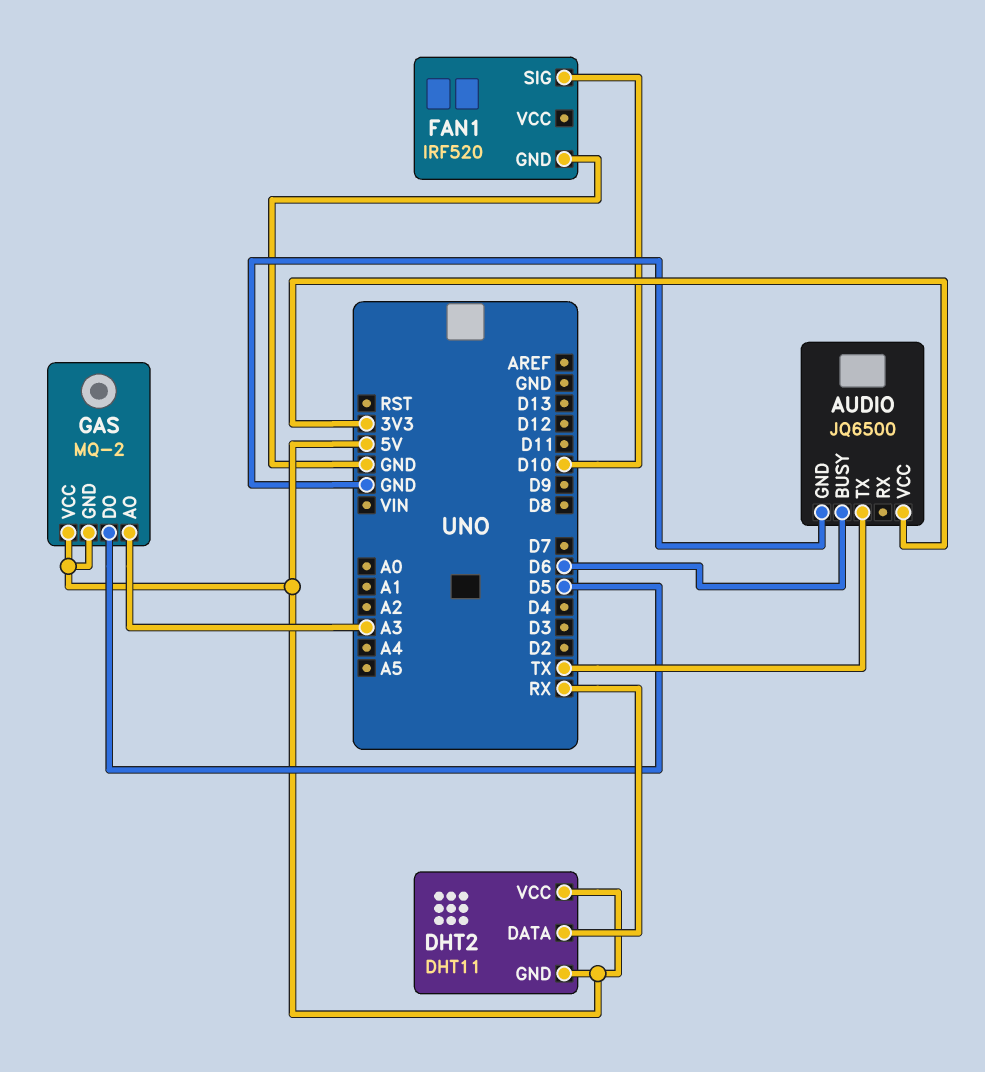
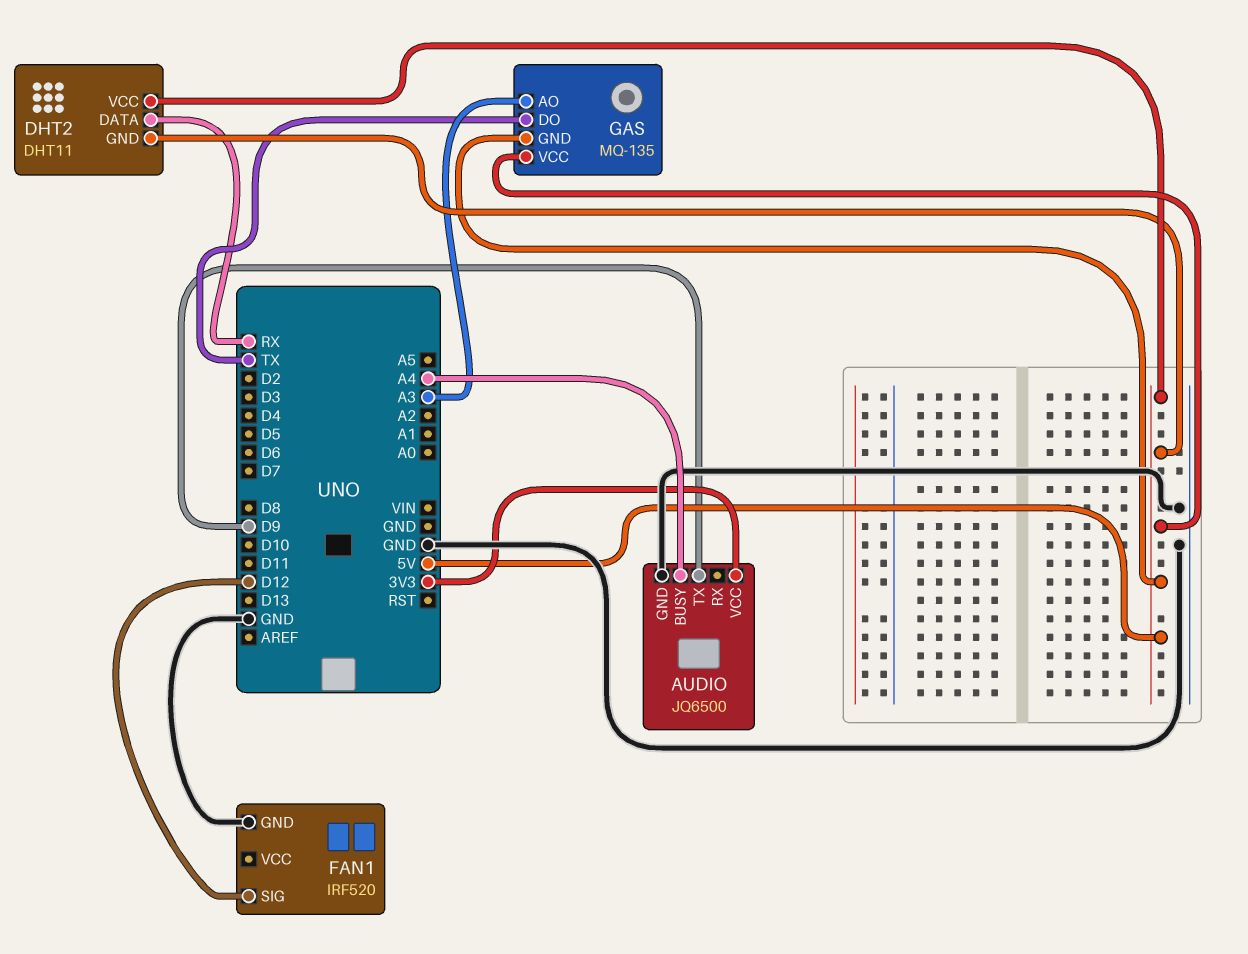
AUDIO pin BUSY: D6 -> A4
AUDIO pin TX: TX -> D9
FAN1 pin SIG: D10 -> D12
GAS: MQ-2 -> MQ-135
GAS pin DO: D5 -> TX

